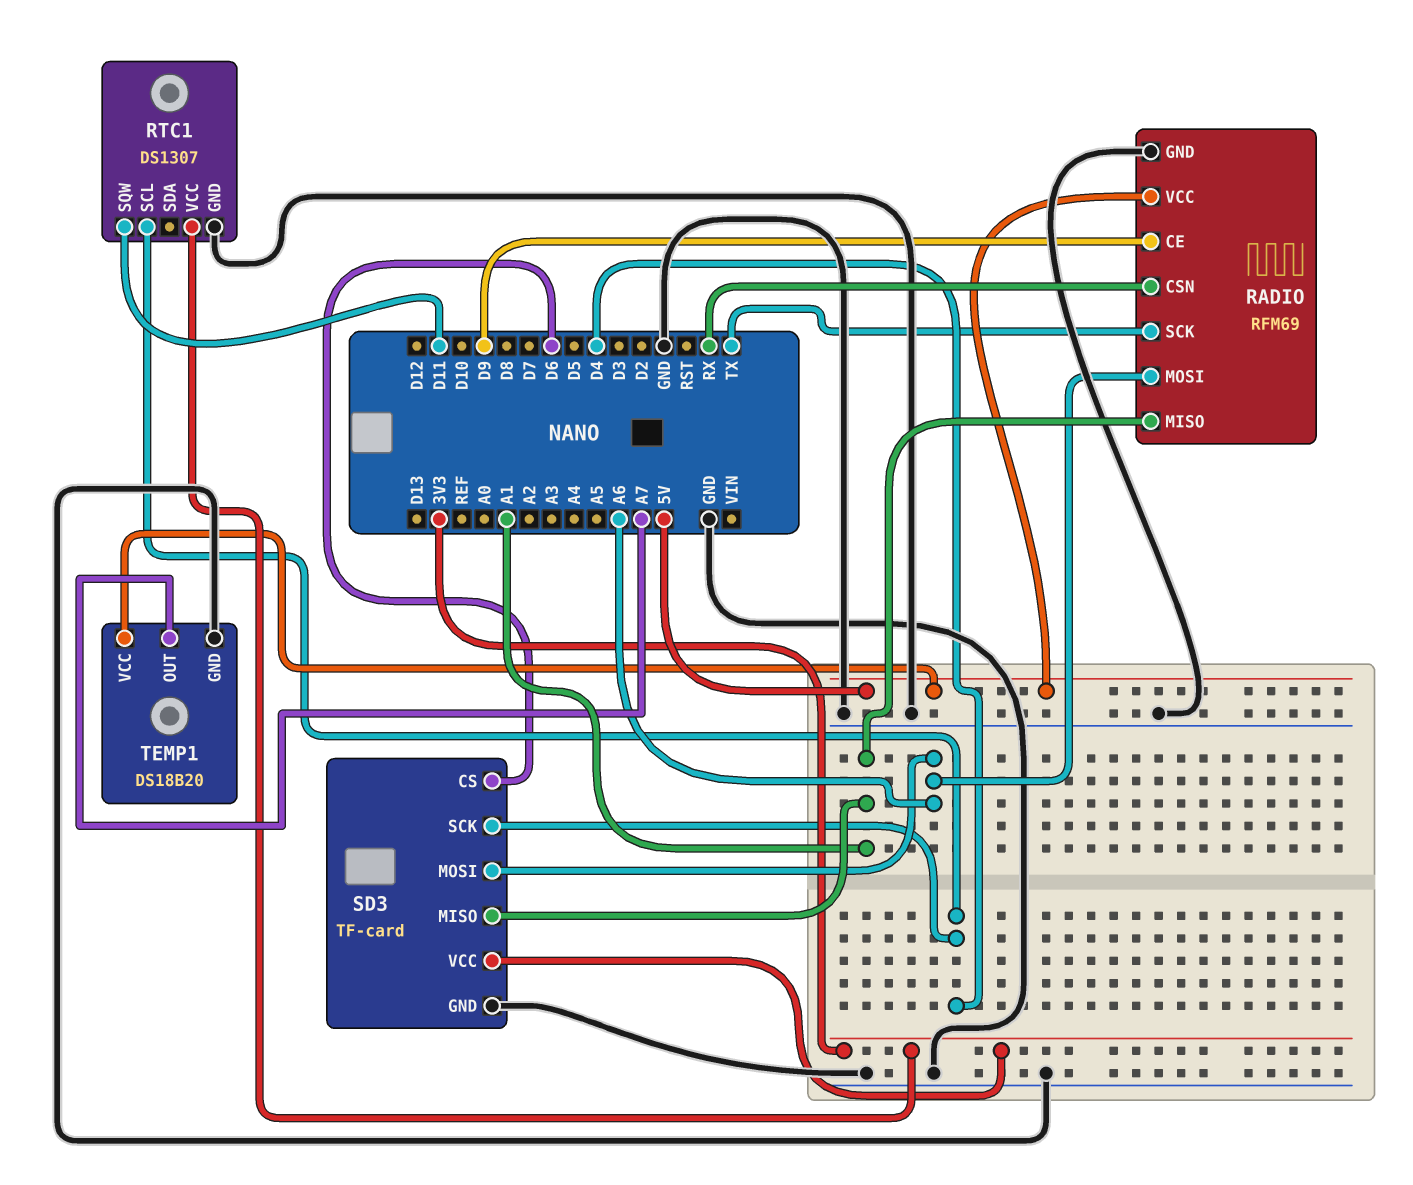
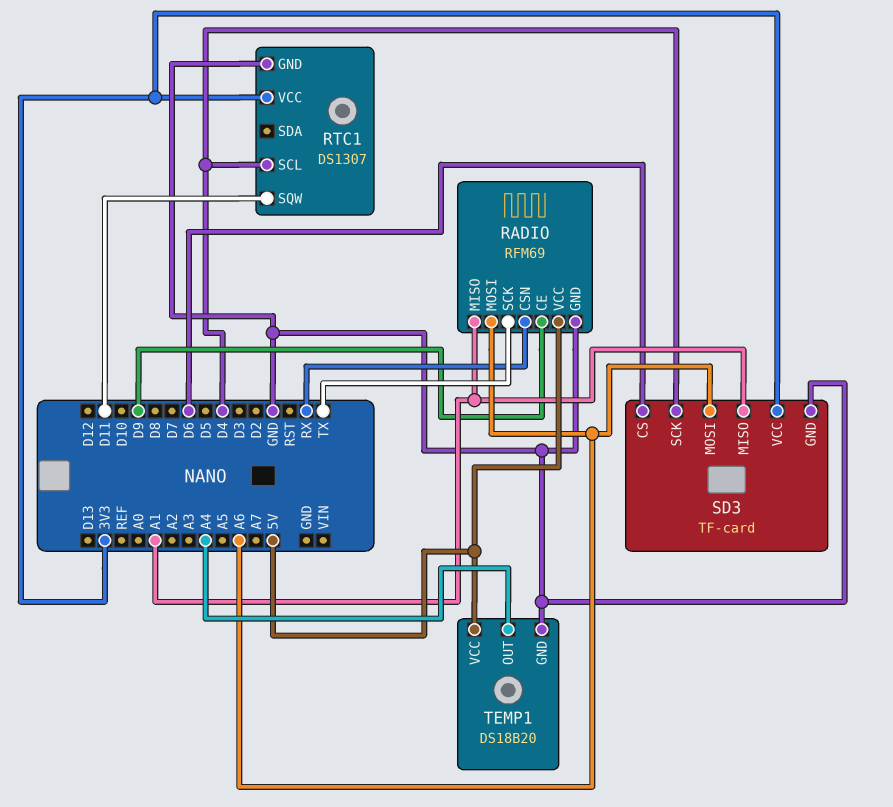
TEMP1 pin OUT: A7 -> A4

